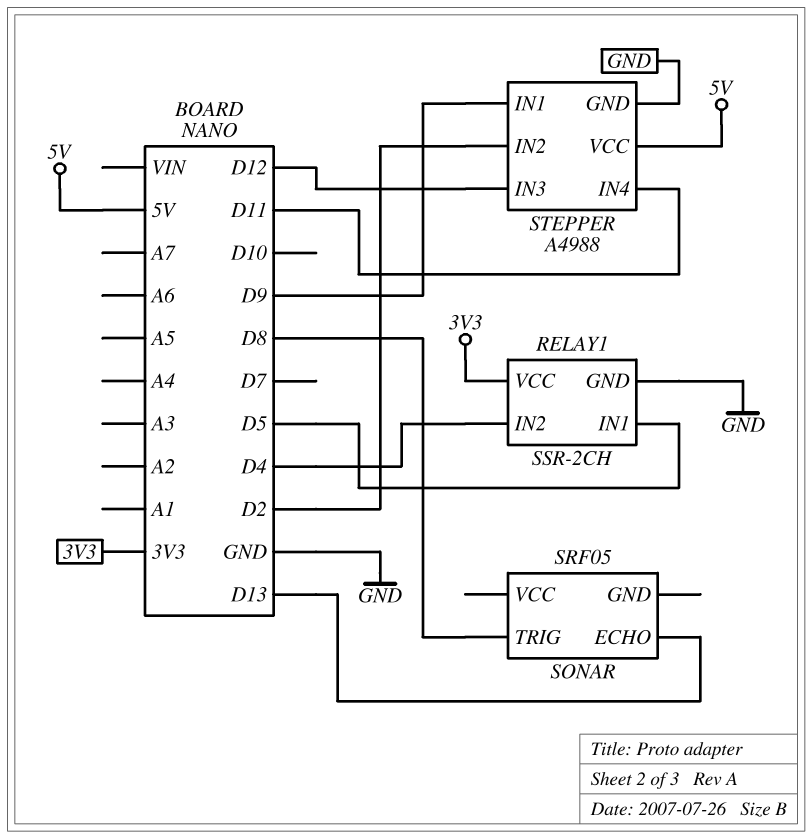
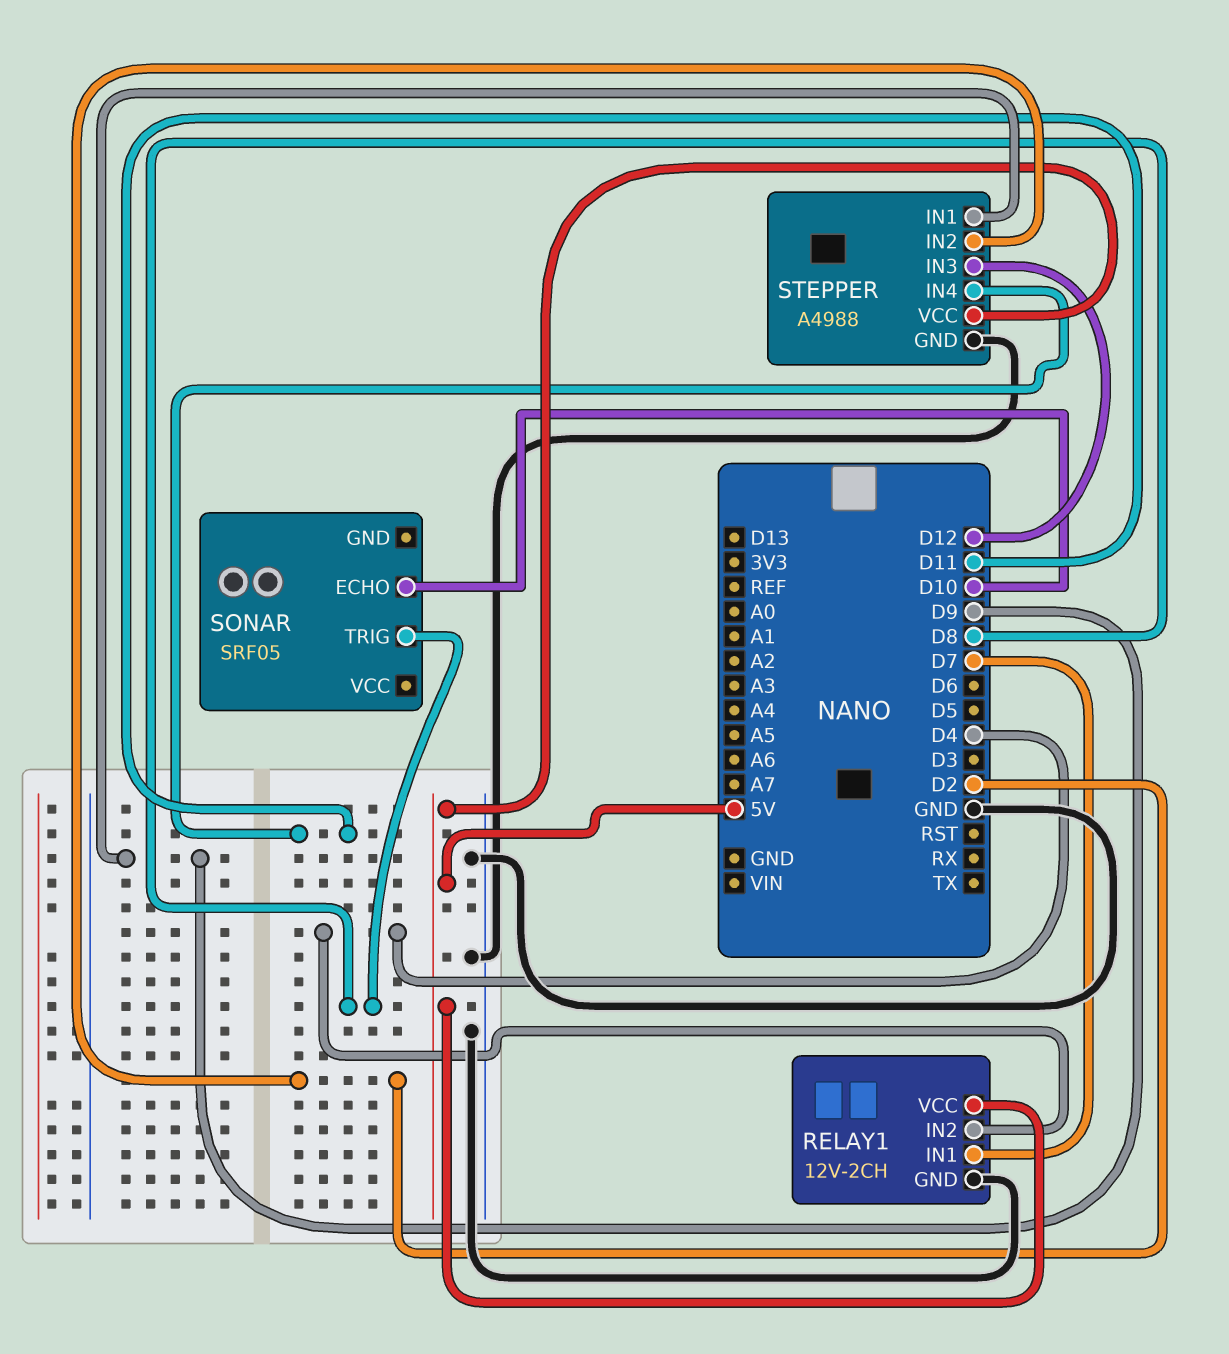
RELAY1: SSR-2CH -> 12V-2CH
RELAY1 pin IN1: D5 -> D7
RELAY1 pin VCC: 3V3 -> 5V
SONAR pin ECHO: D13 -> D10

